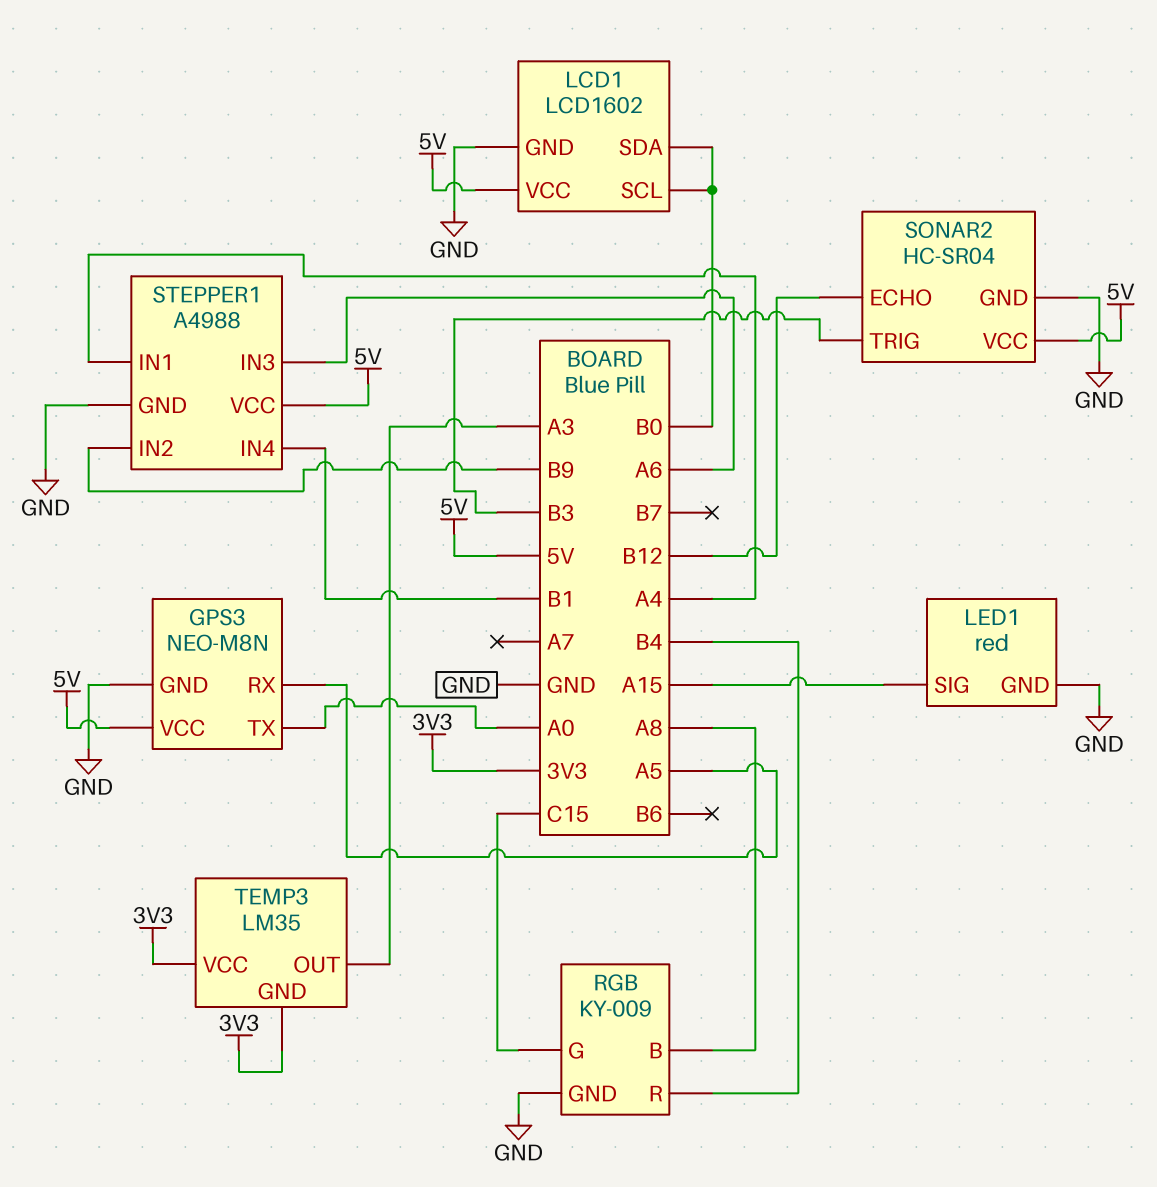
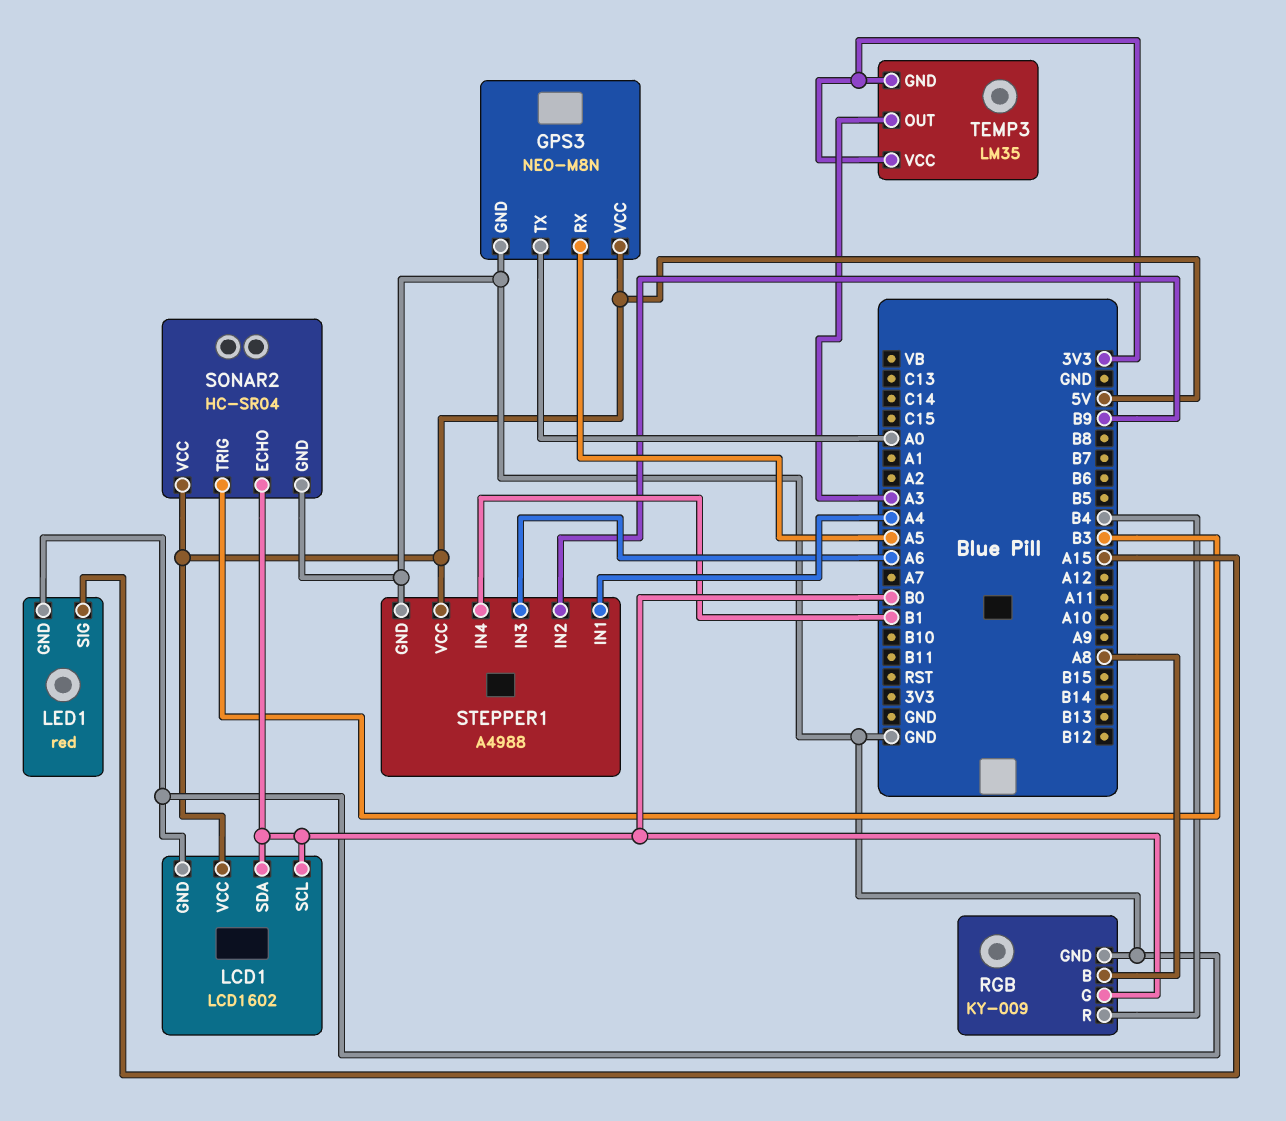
RGB pin G: C15 -> B0
SONAR2 pin ECHO: B12 -> B0

